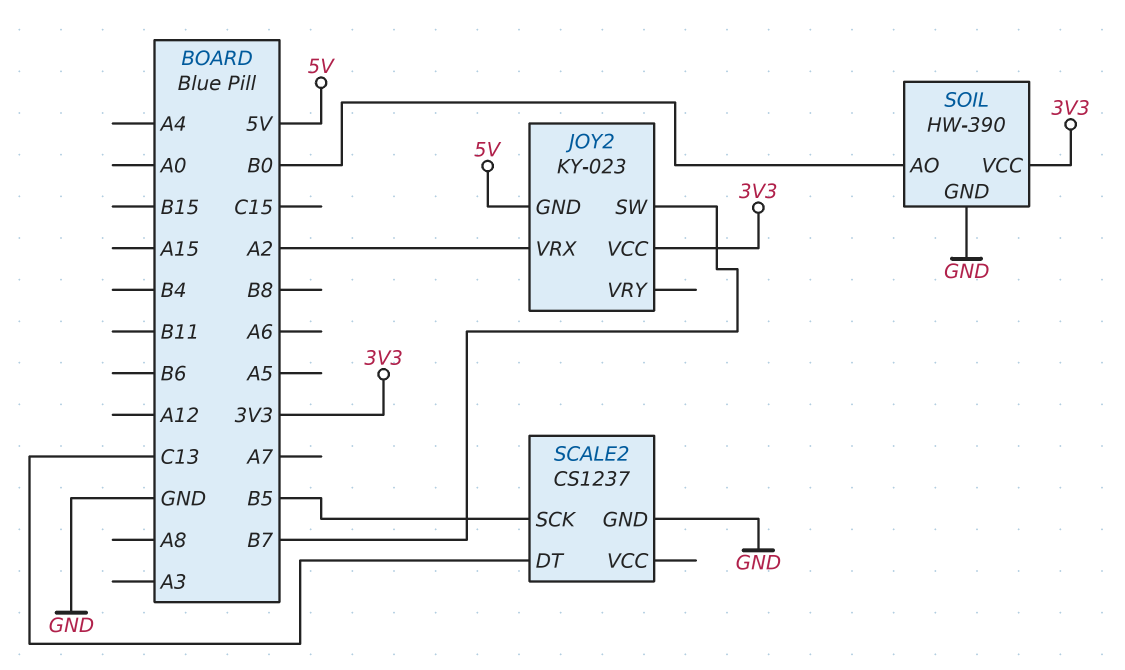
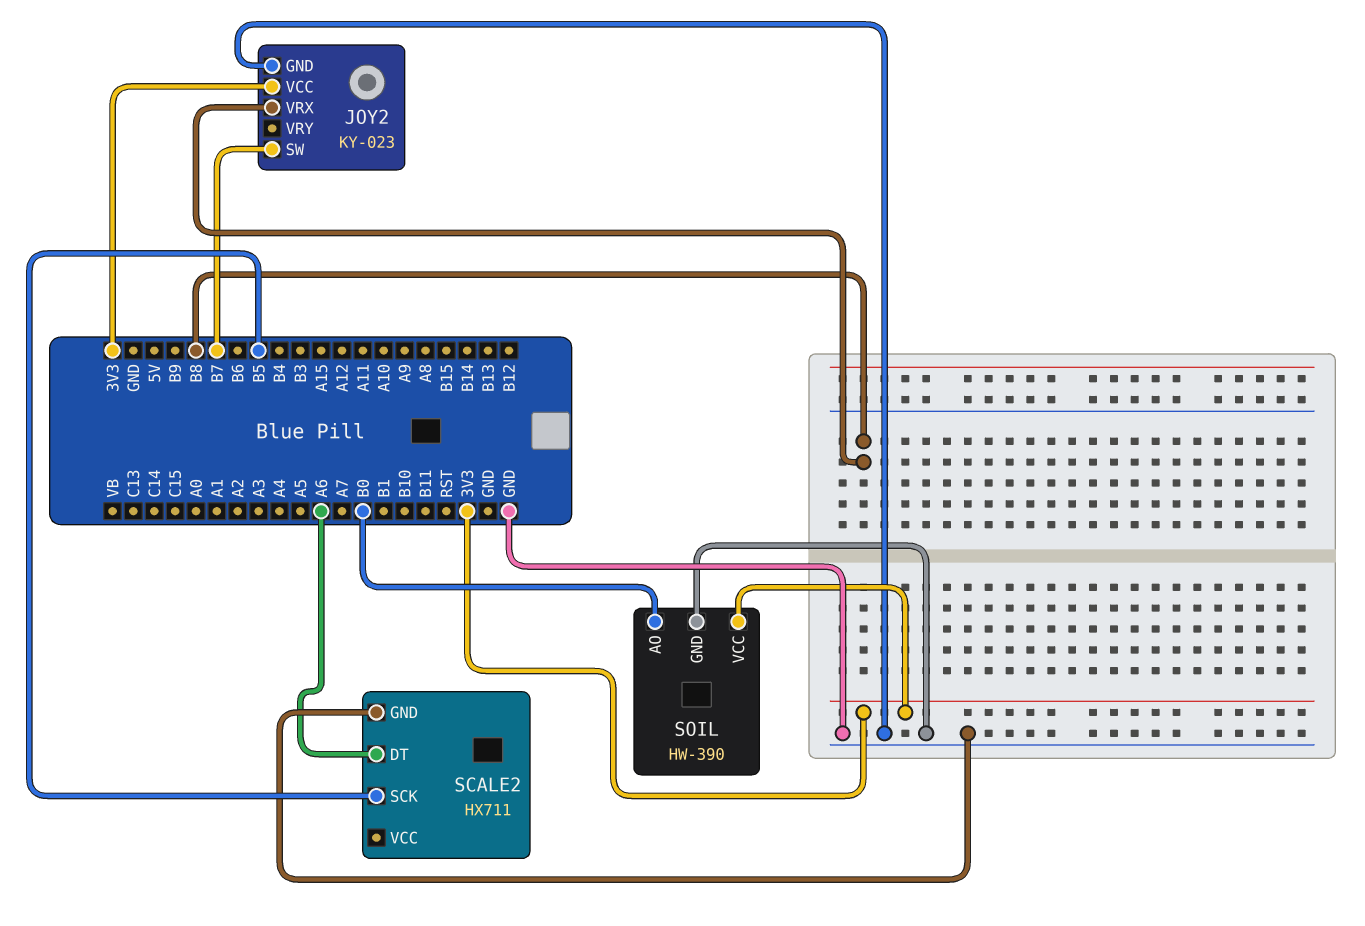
JOY2 pin GND: 5V -> GND
JOY2 pin VRX: A2 -> B8
SCALE2: CS1237 -> HX711
SCALE2 pin DT: C13 -> A6

